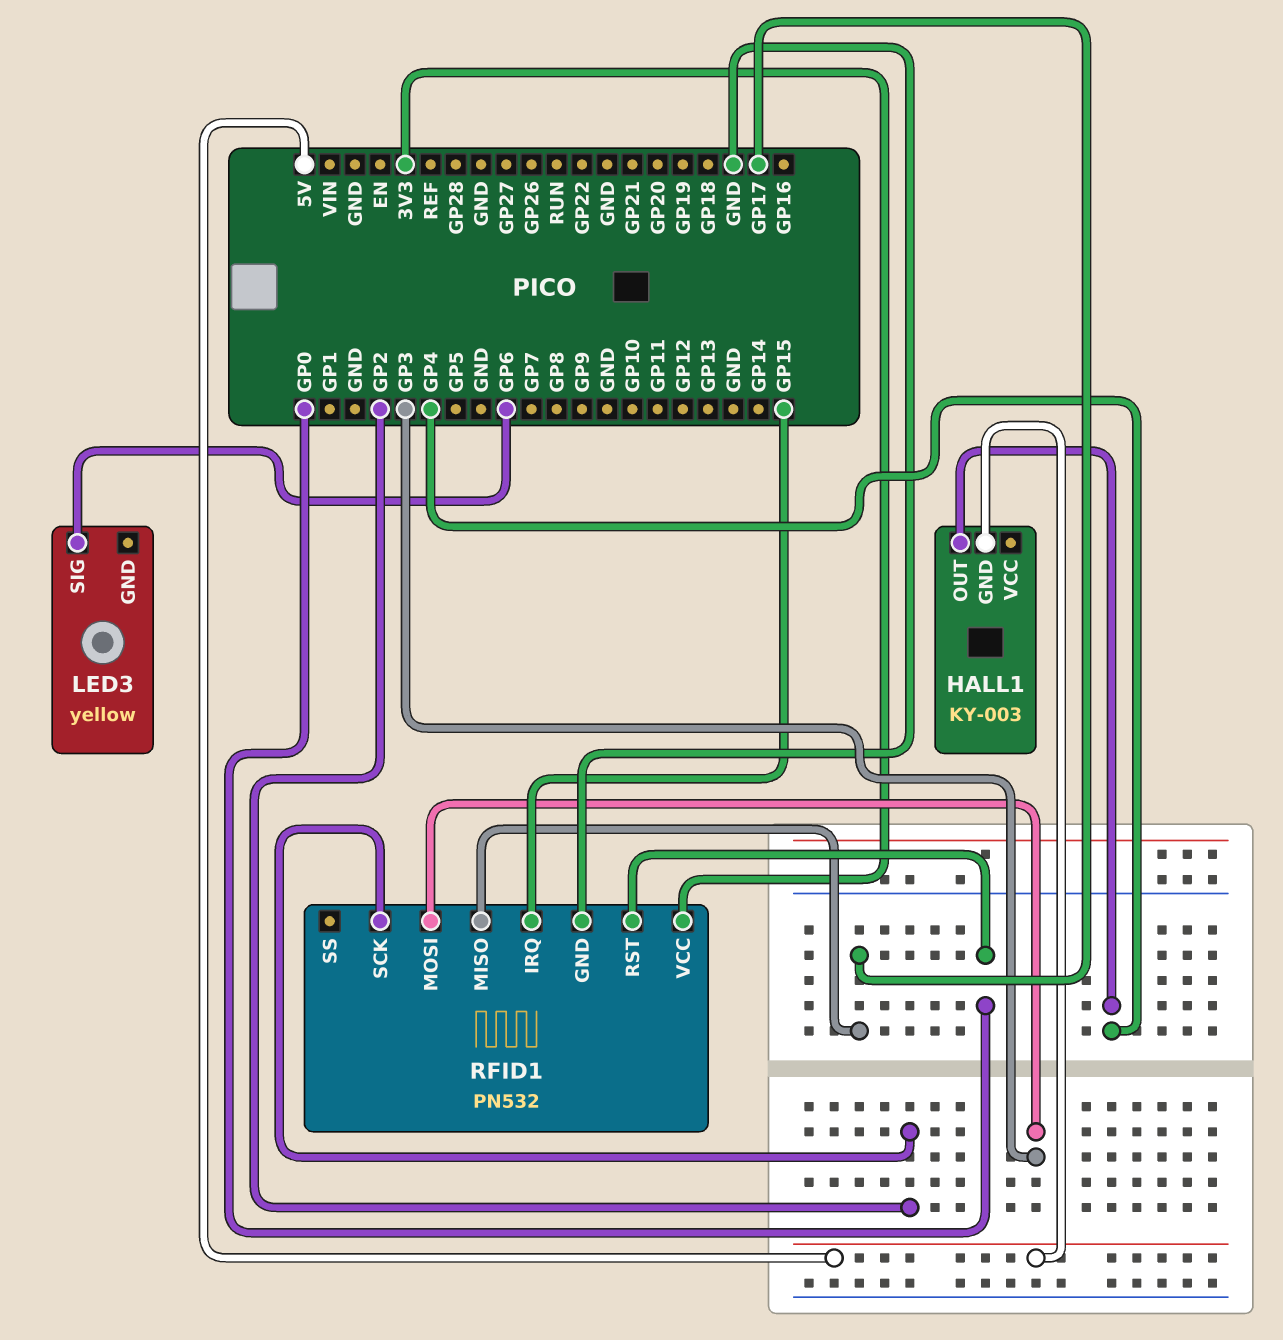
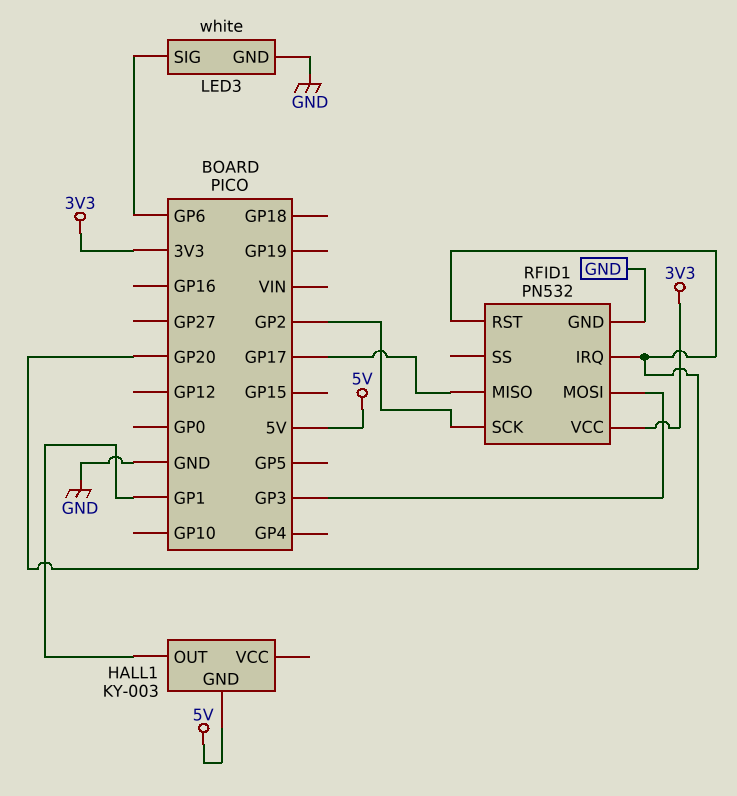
HALL1 pin OUT: GP4 -> GP1
LED3: yellow -> white
LED3 pin GND: none -> GND
RFID1 pin IRQ: GP15 -> GP20
RFID1 pin RST: GP0 -> GP20

